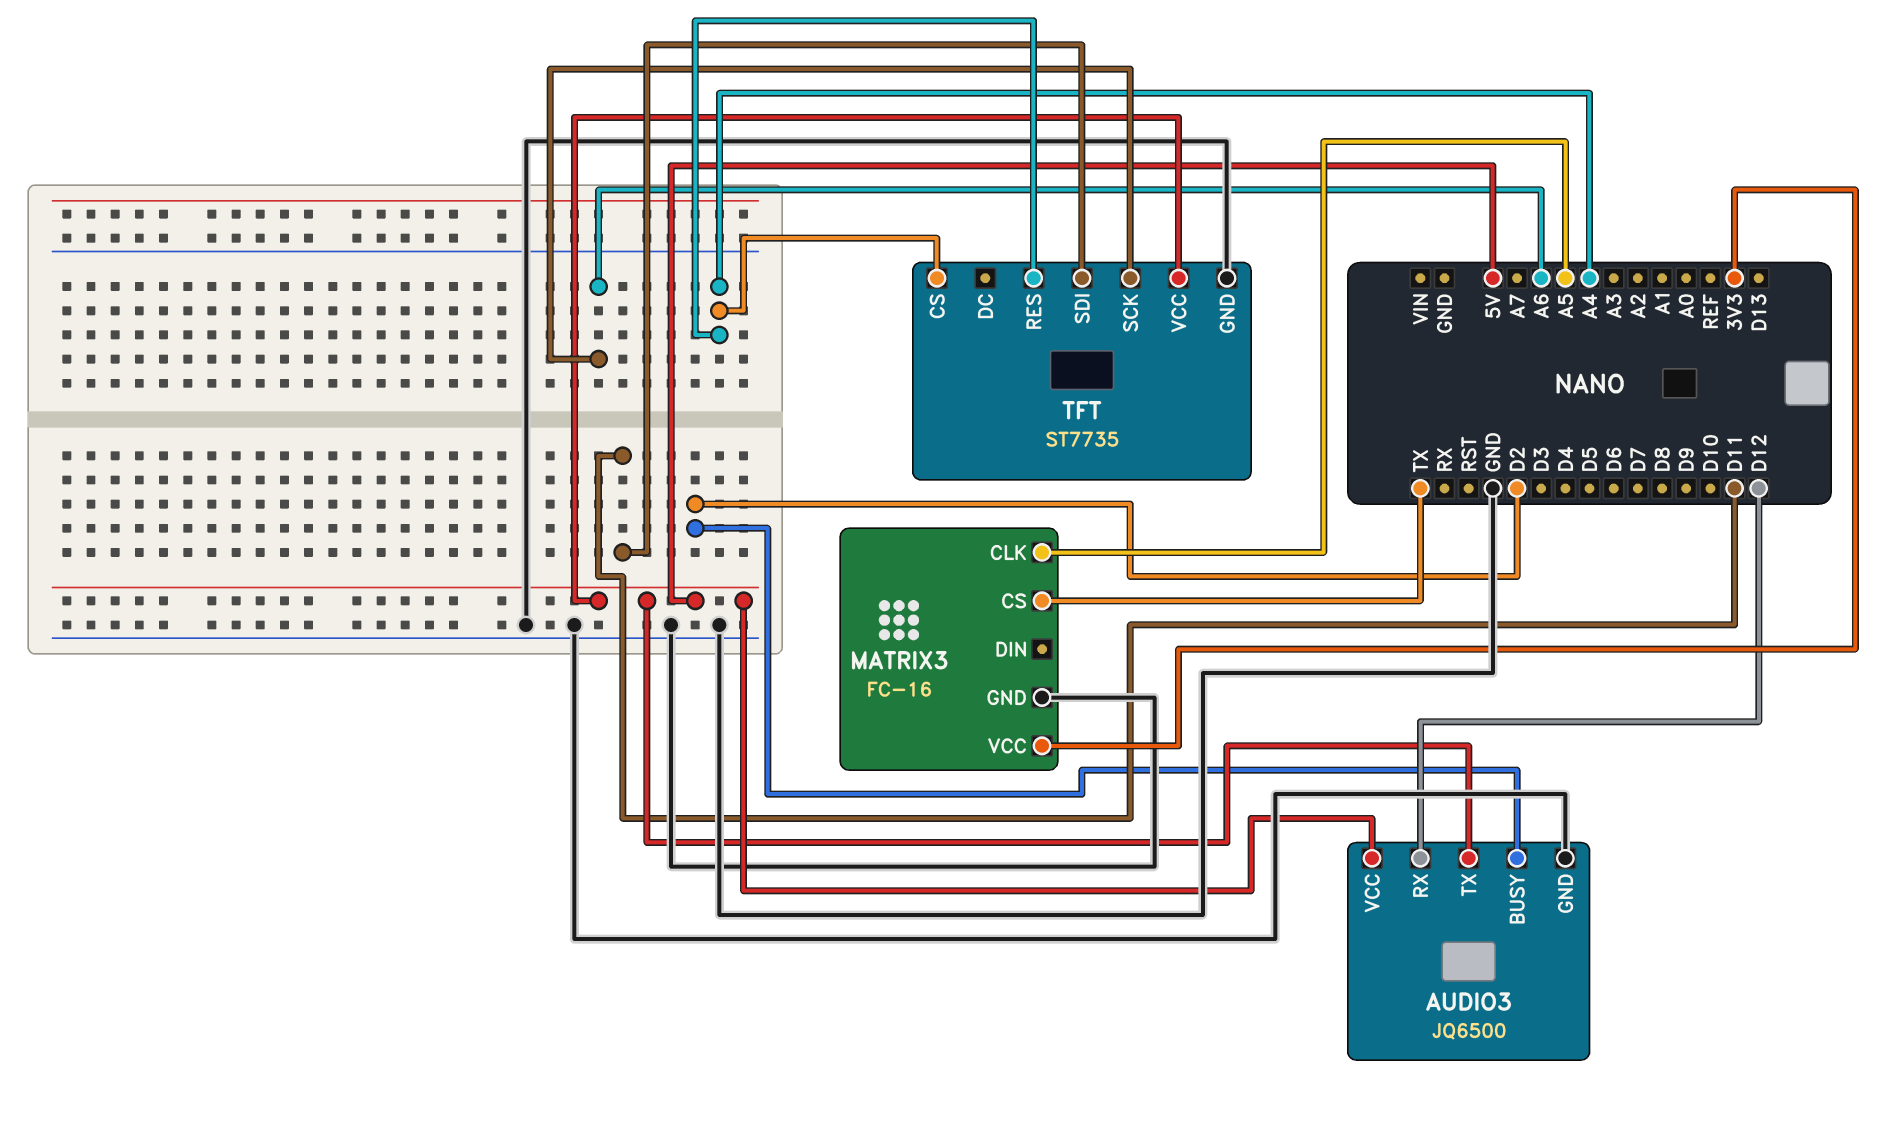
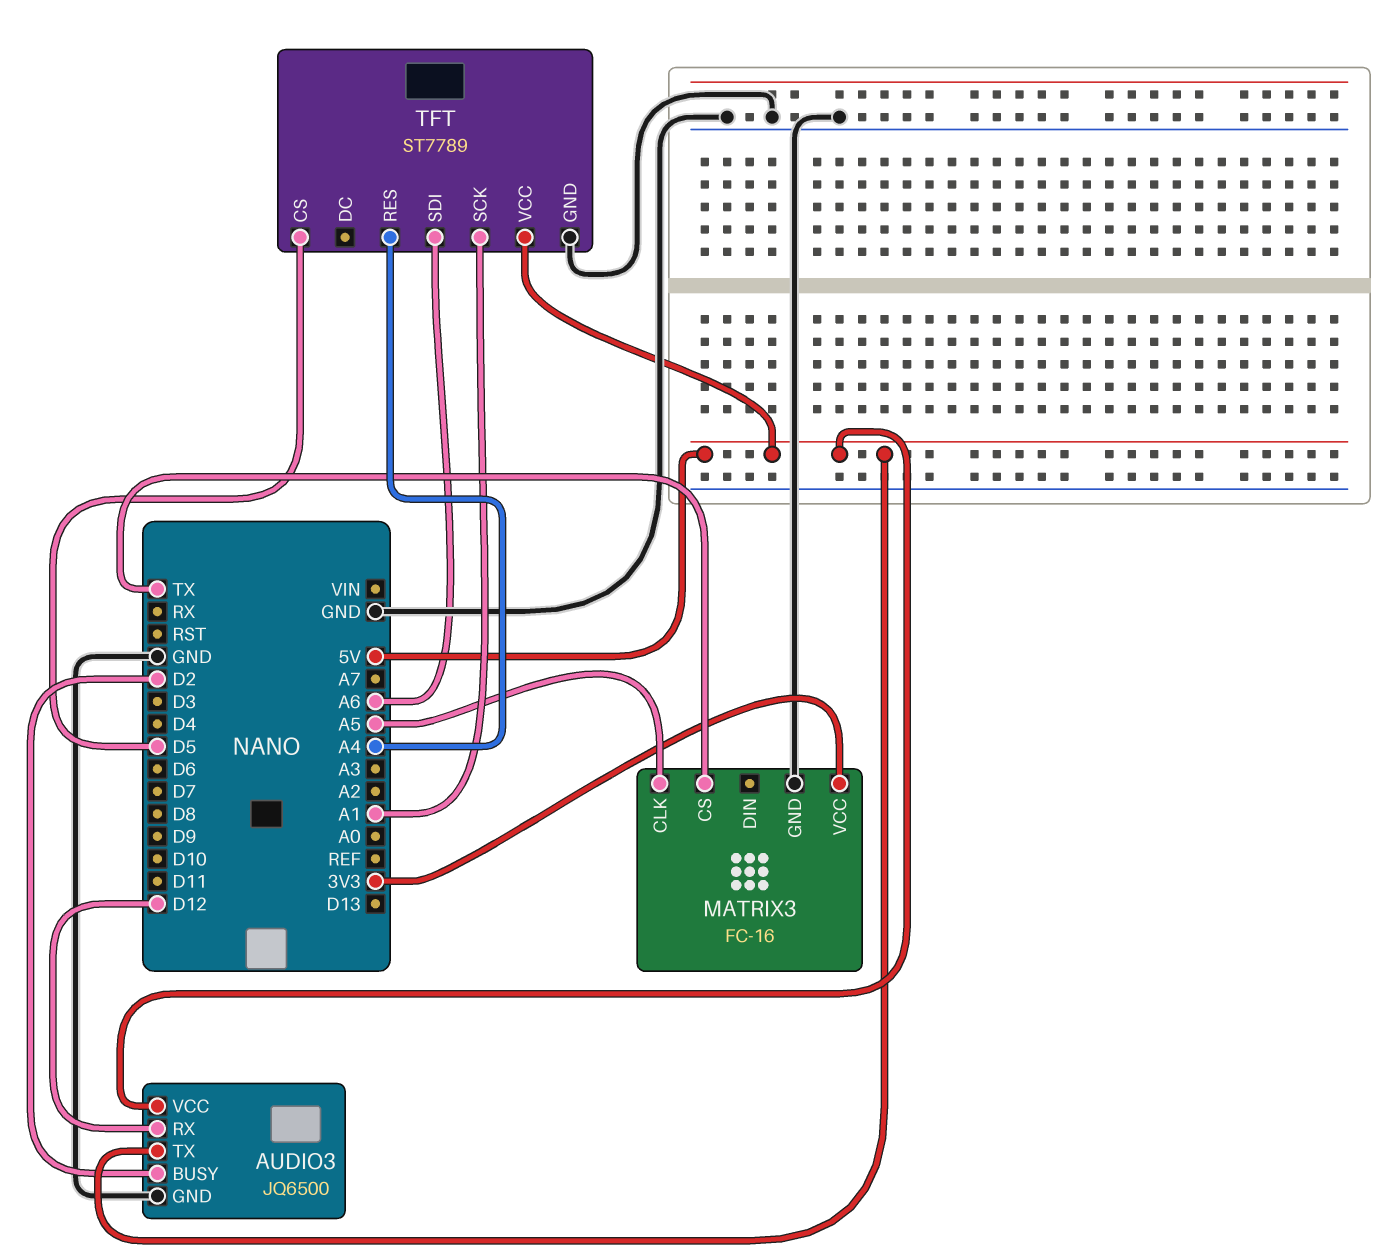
TFT: ST7735 -> ST7789
TFT pin CS: A4 -> D5
TFT pin SCK: A6 -> A1
TFT pin SDI: D11 -> A6

